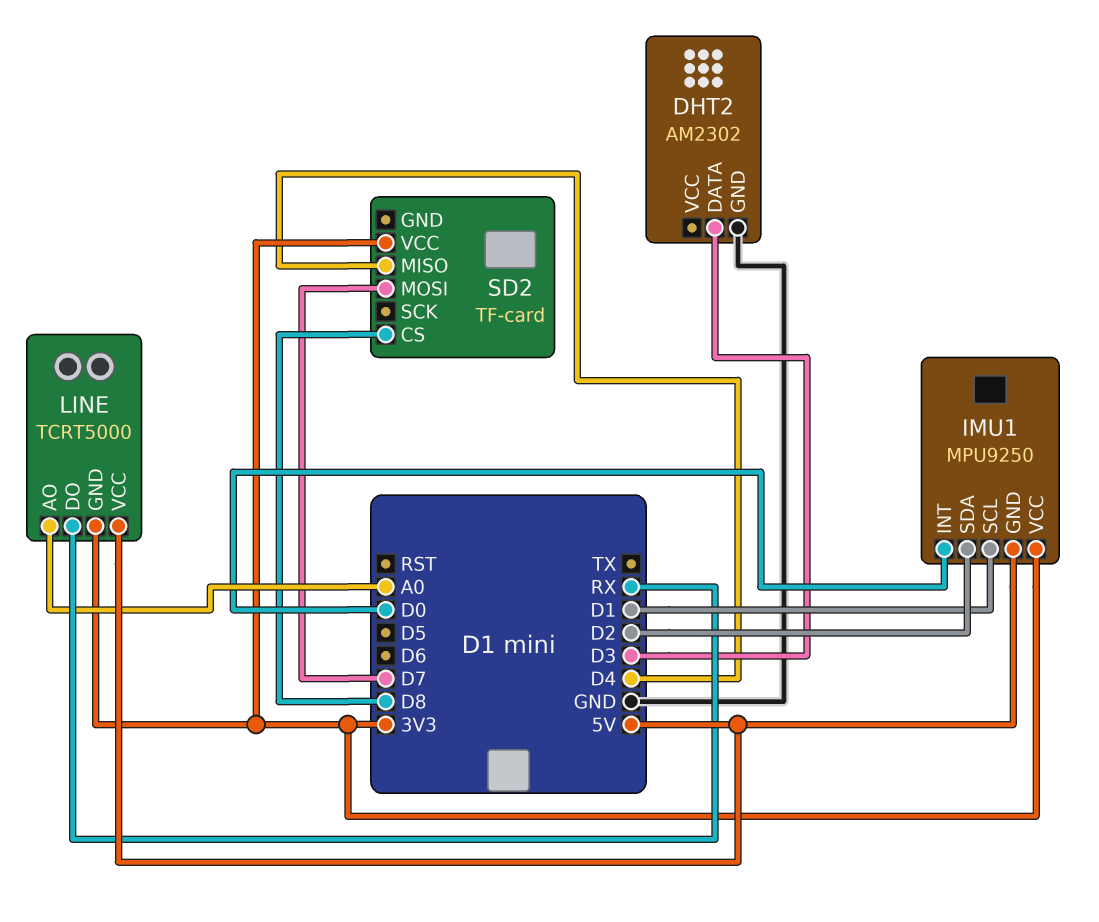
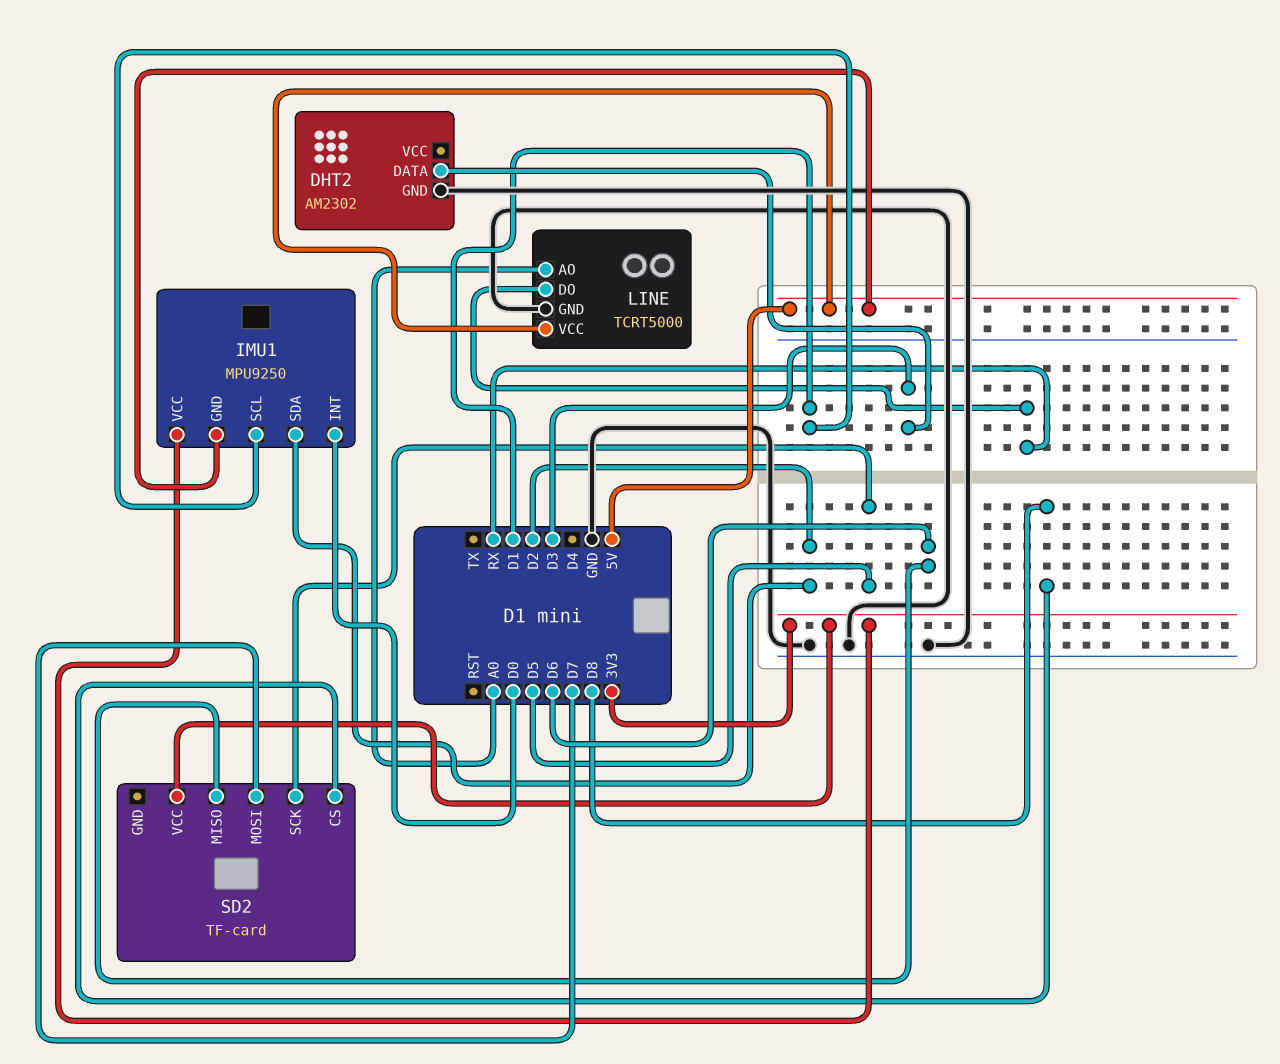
LINE pin GND: 3V3 -> GND
SD2 pin MISO: D4 -> D6
SD2 pin SCK: none -> D5

